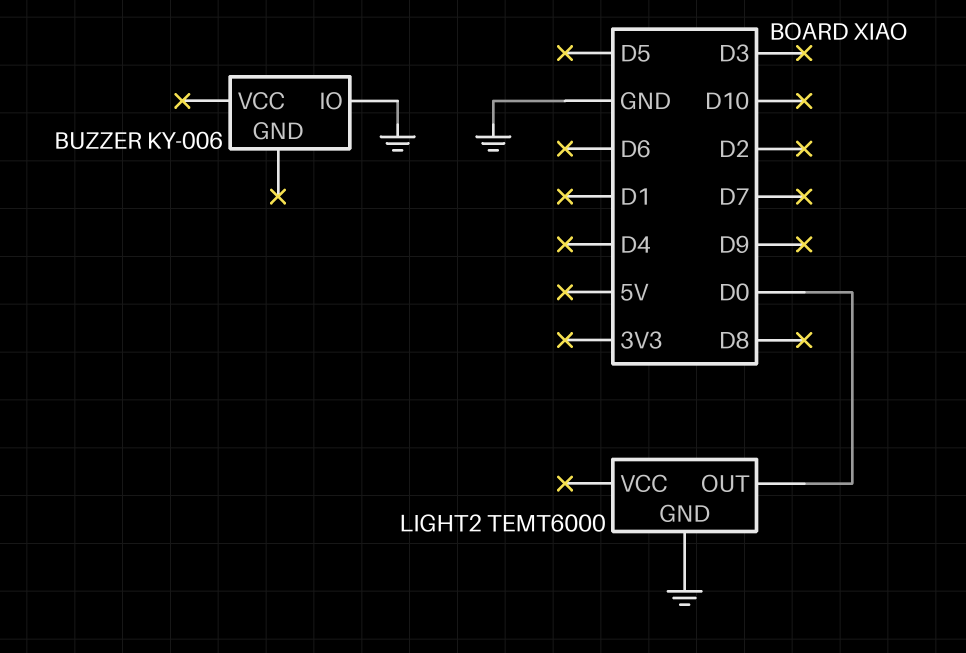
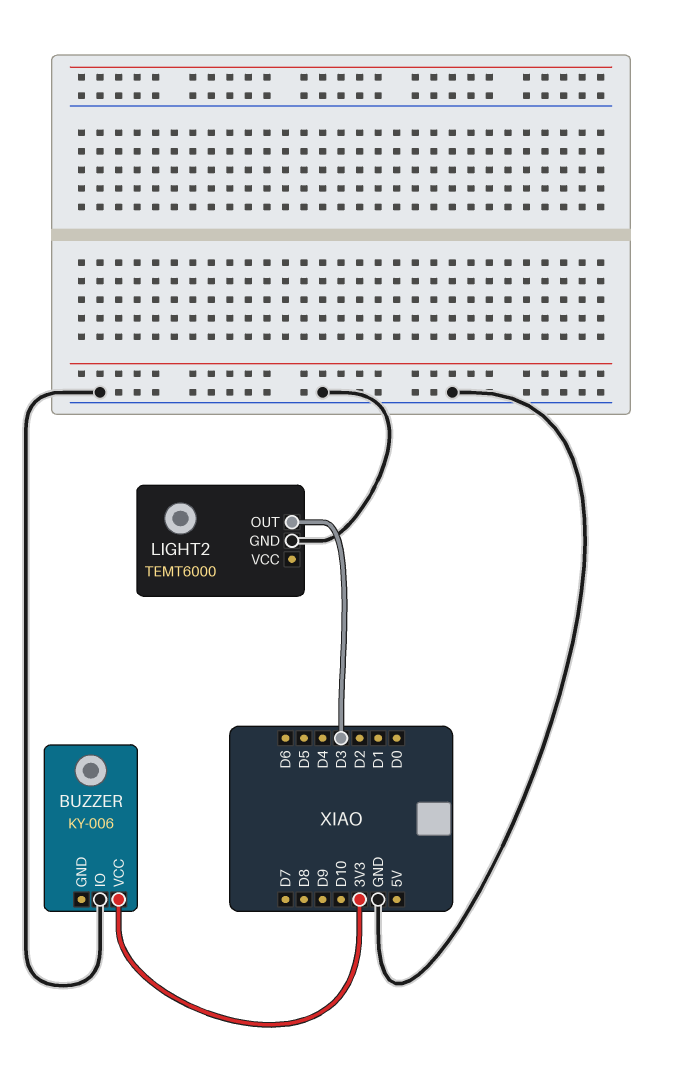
BUZZER pin VCC: none -> 3V3
LIGHT2 pin OUT: D0 -> D3

